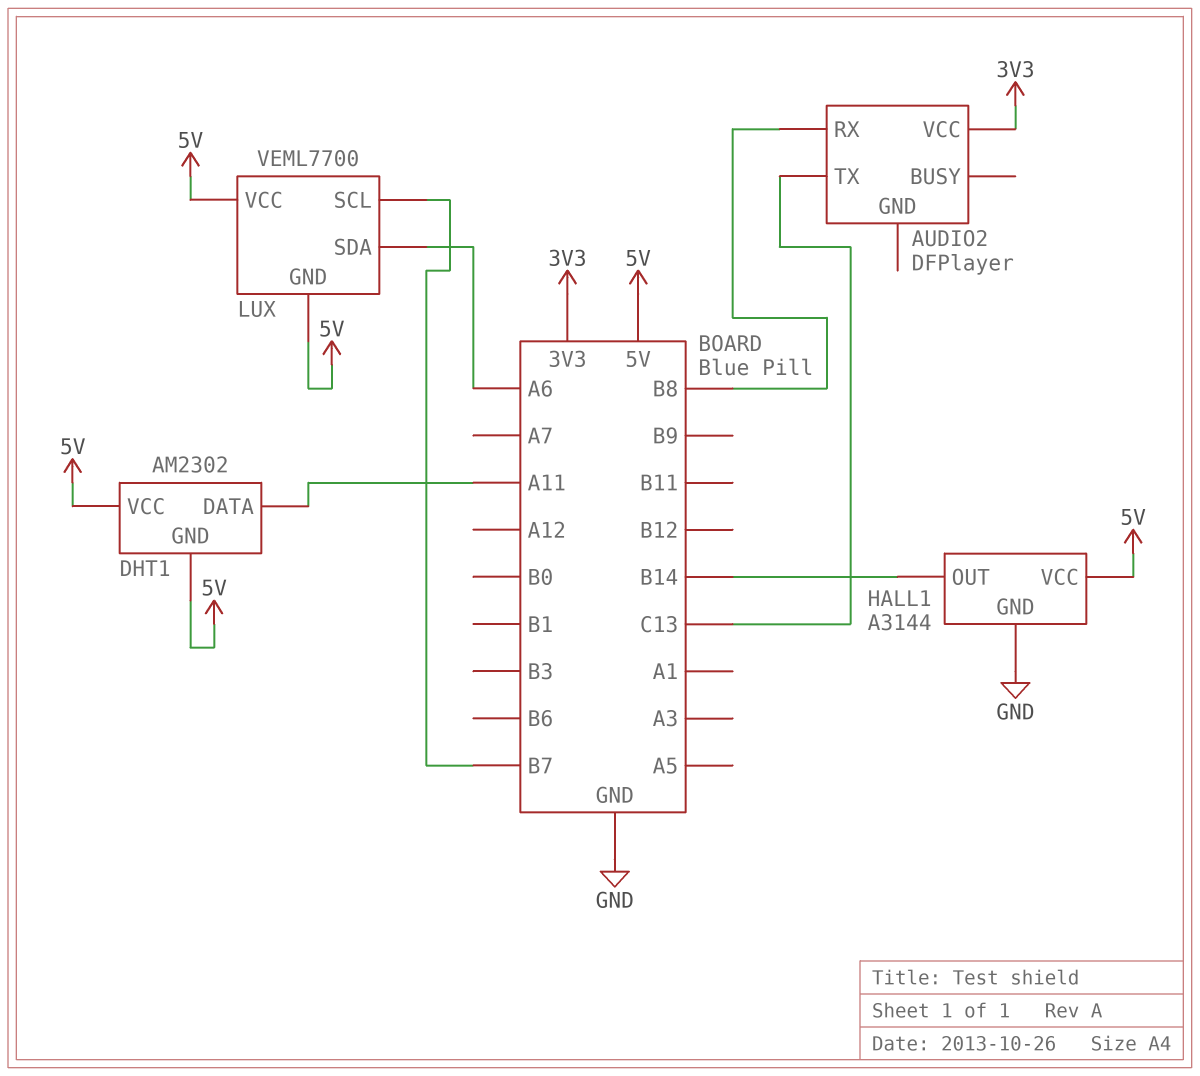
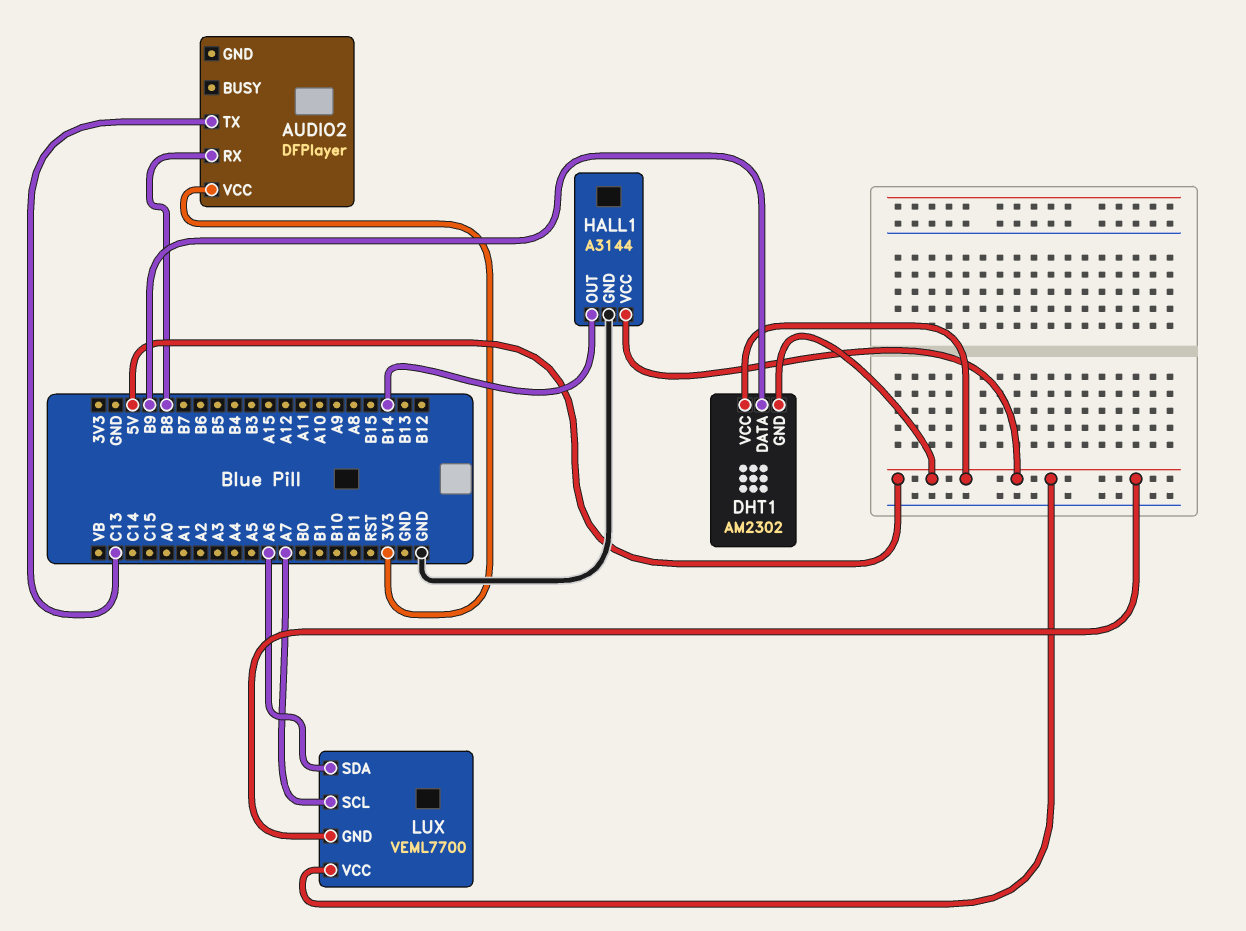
DHT1 pin DATA: A11 -> B9
LUX pin SCL: B7 -> A7

